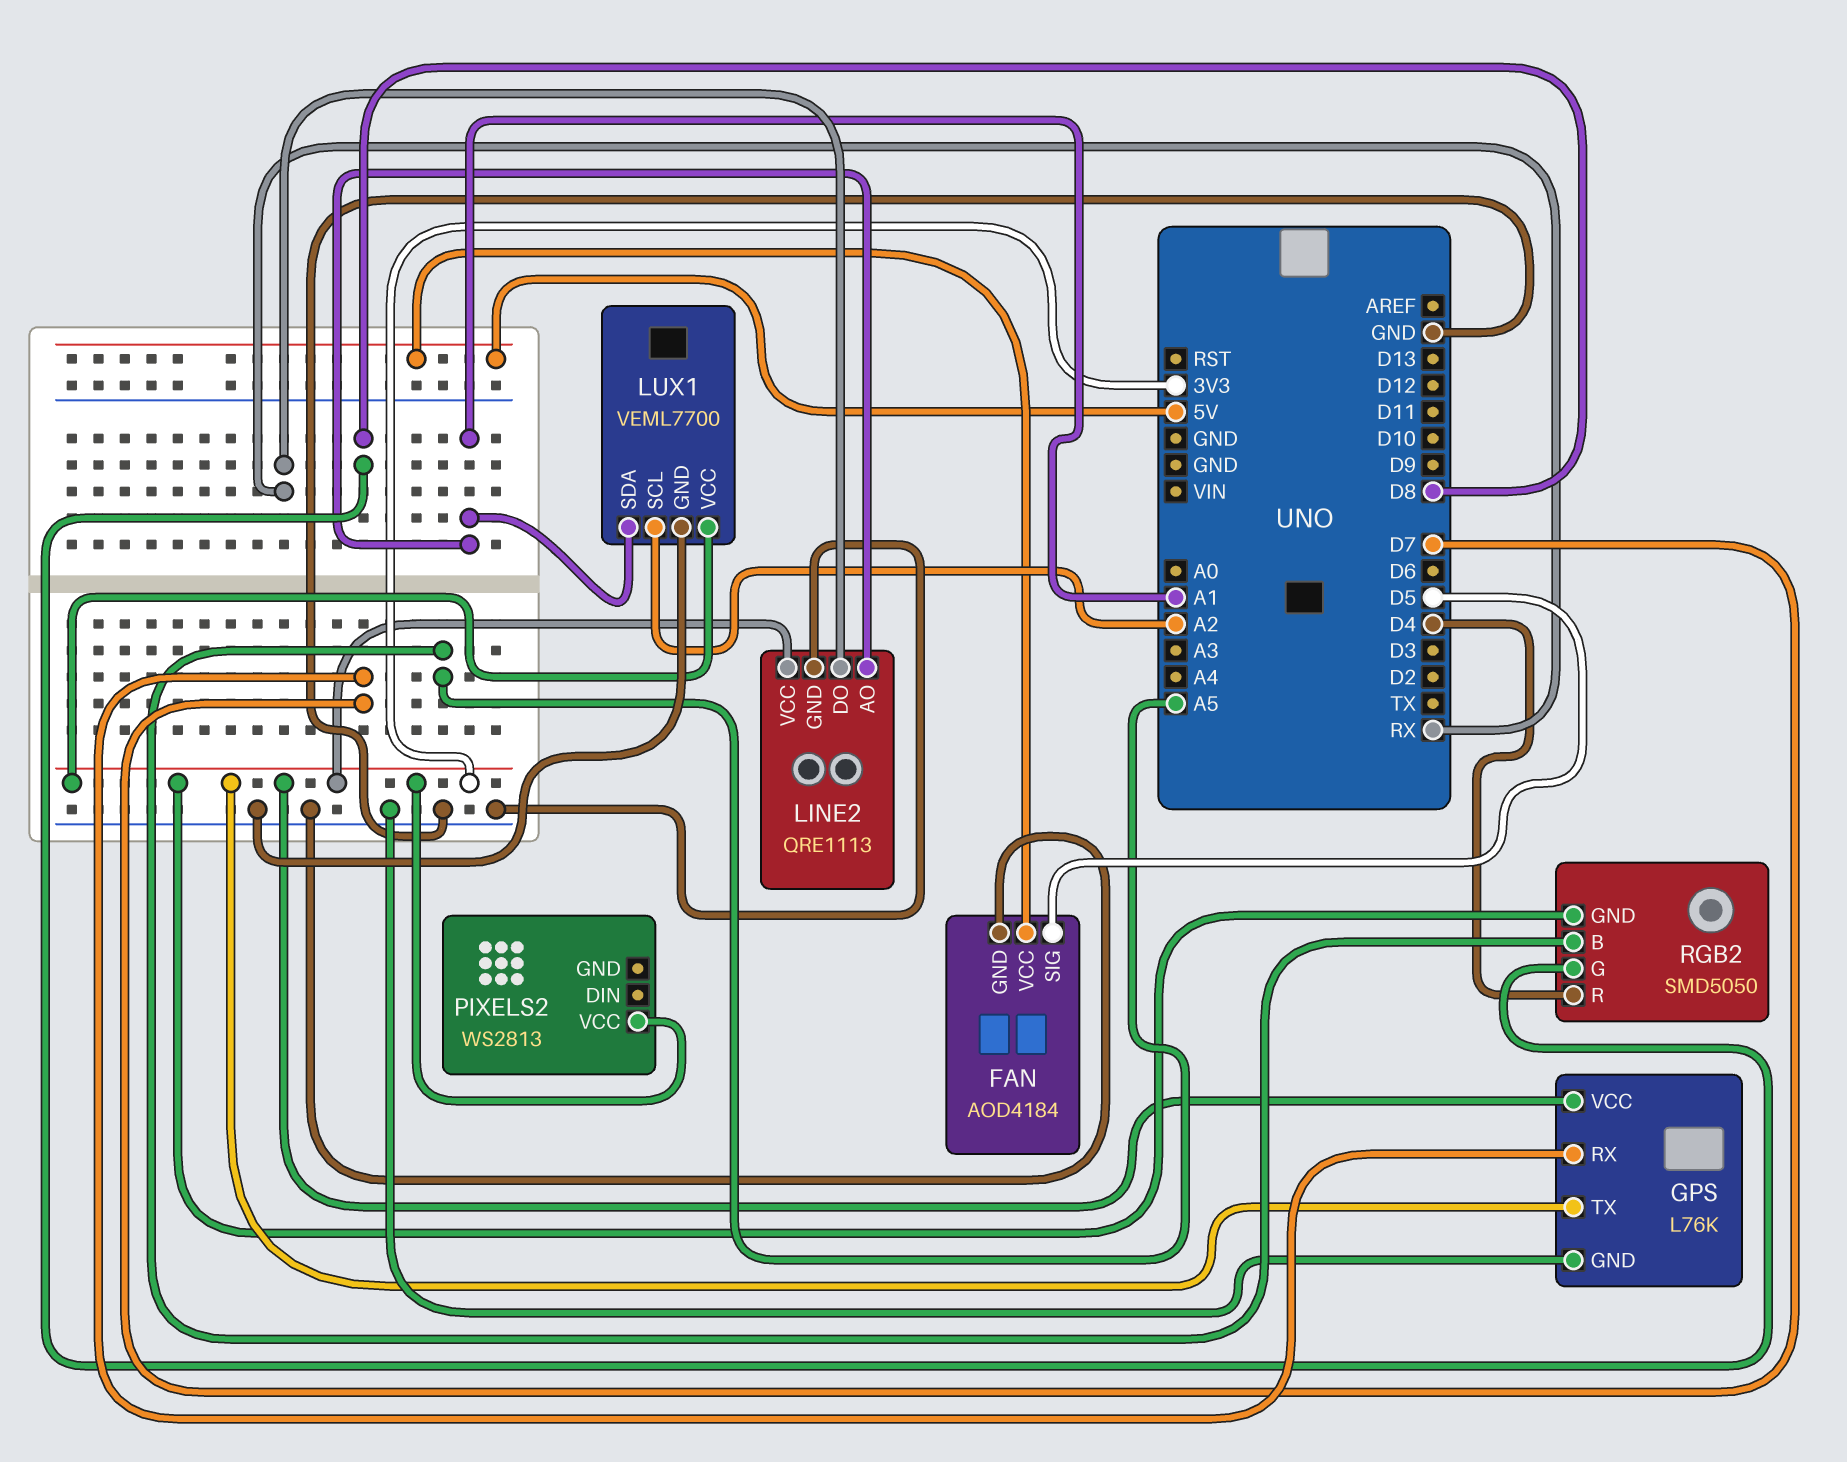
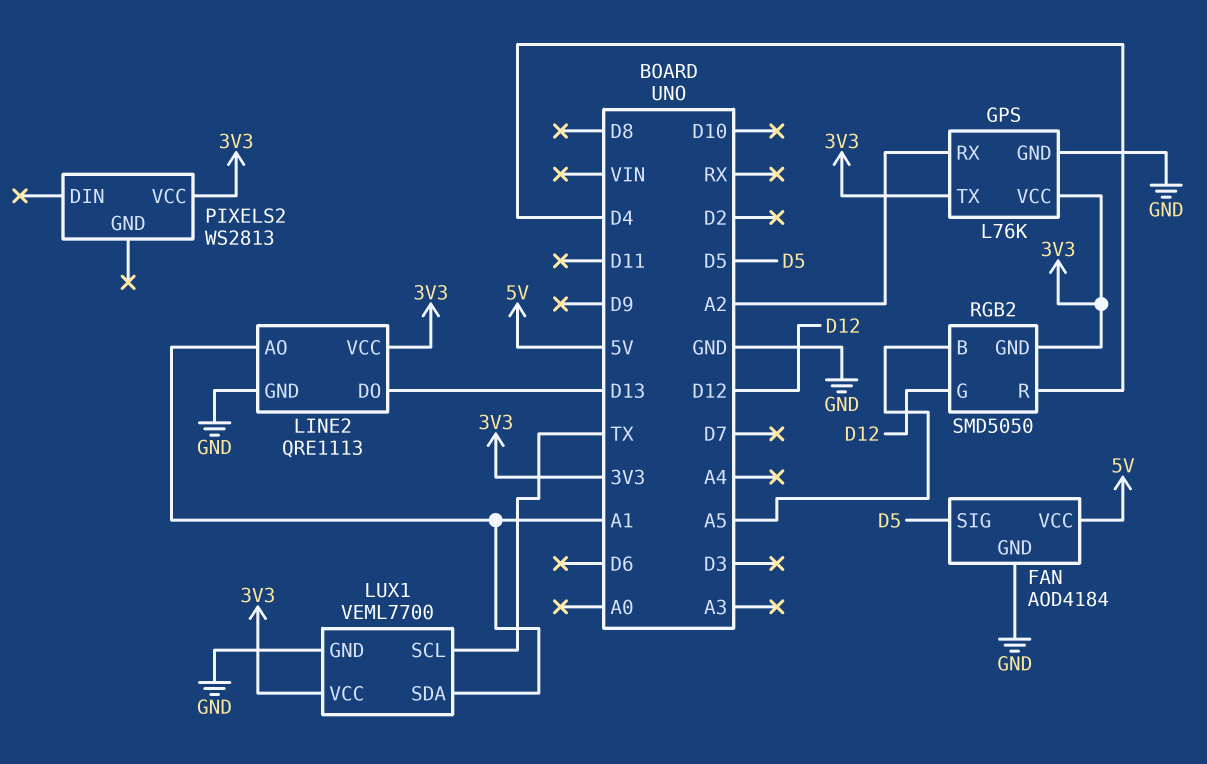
GPS pin RX: D7 -> A2
LINE2 pin DO: RX -> D13
LUX1 pin SCL: A2 -> TX
RGB2 pin G: D8 -> D12

